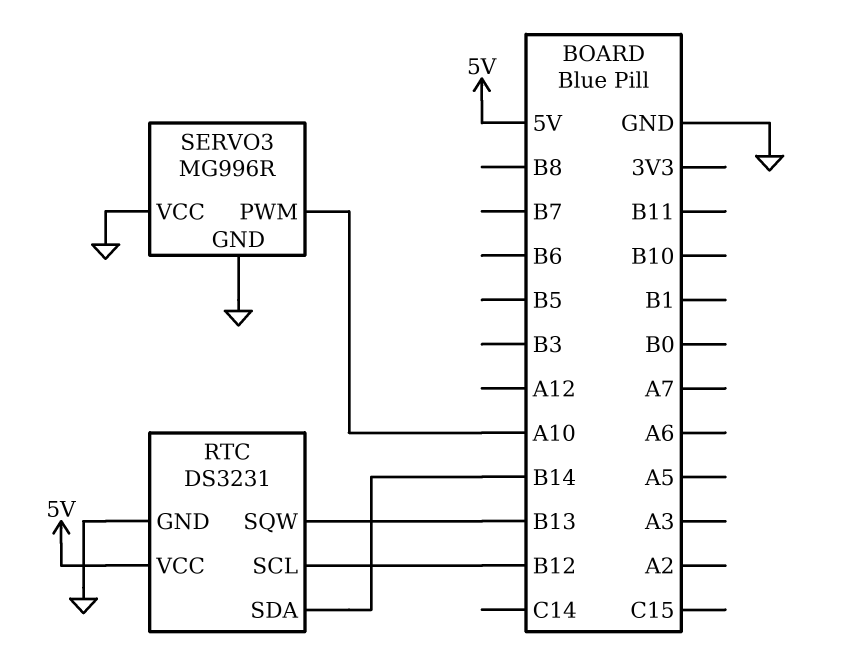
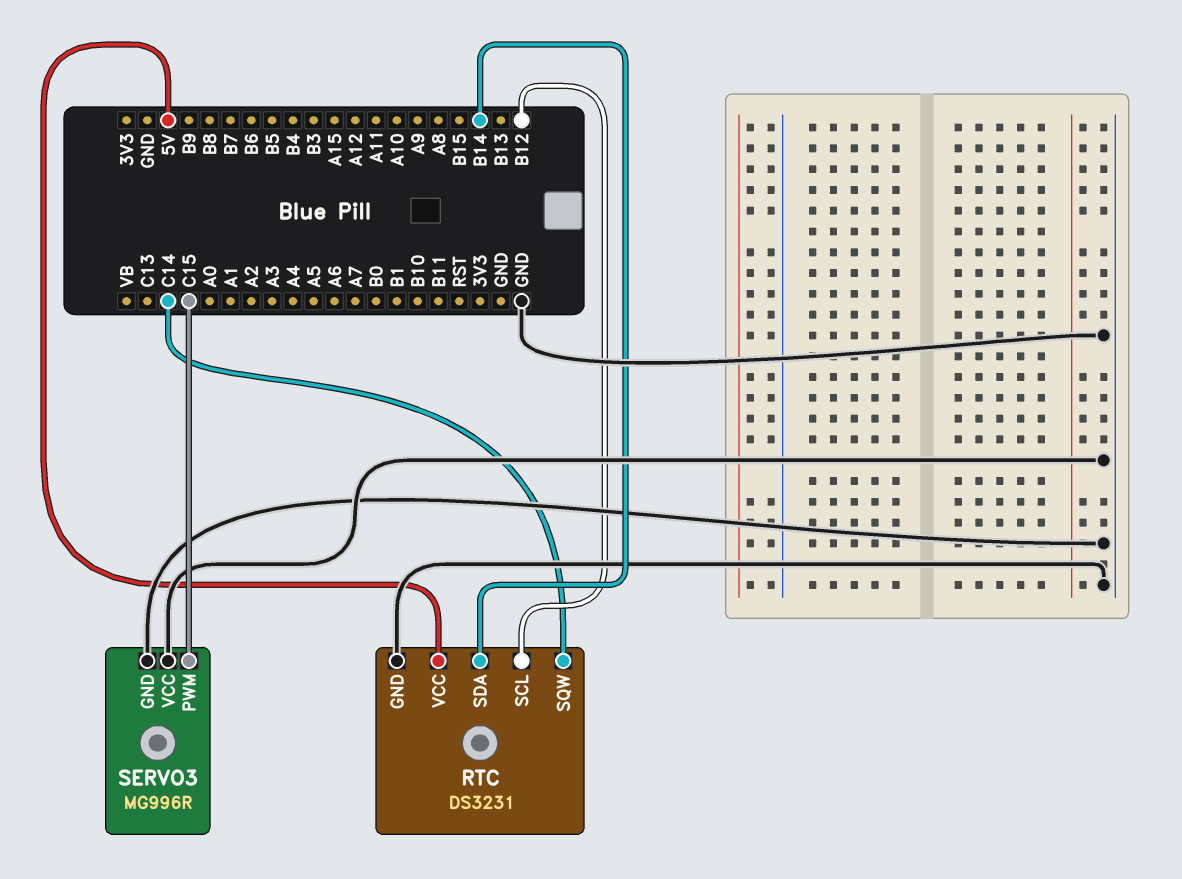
RTC pin SQW: B13 -> C14
SERVO3 pin PWM: A10 -> C15

